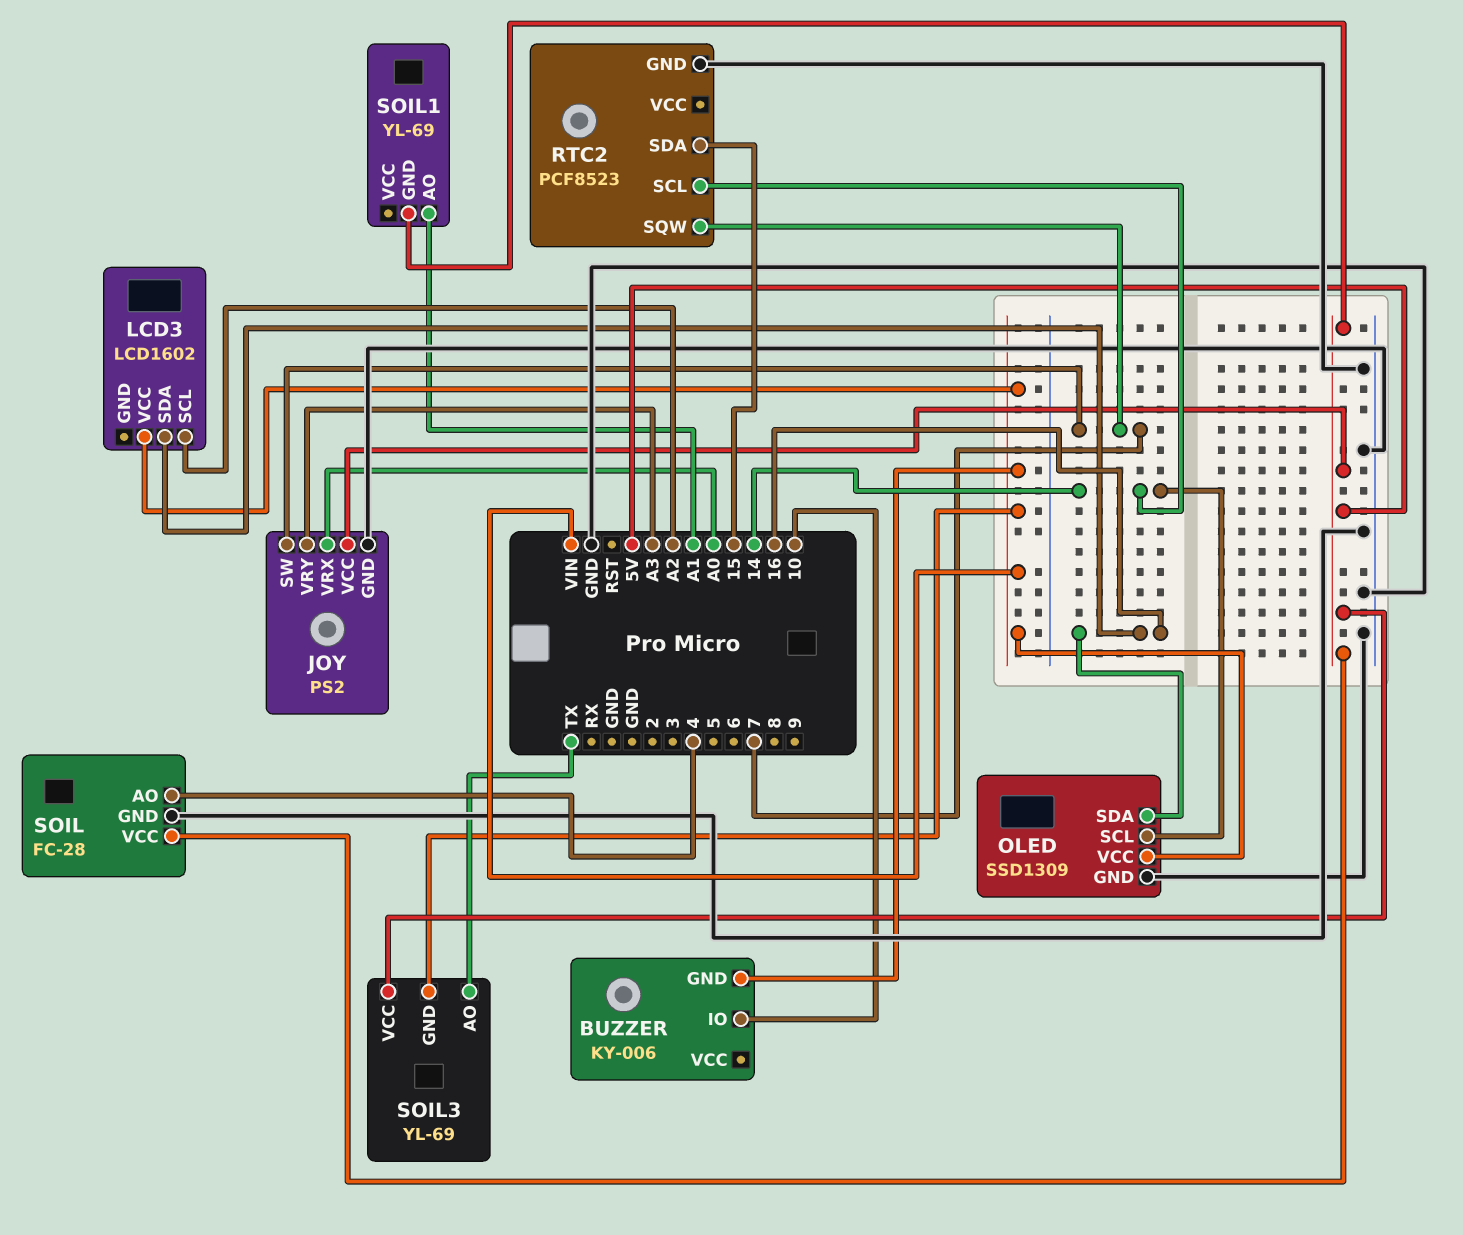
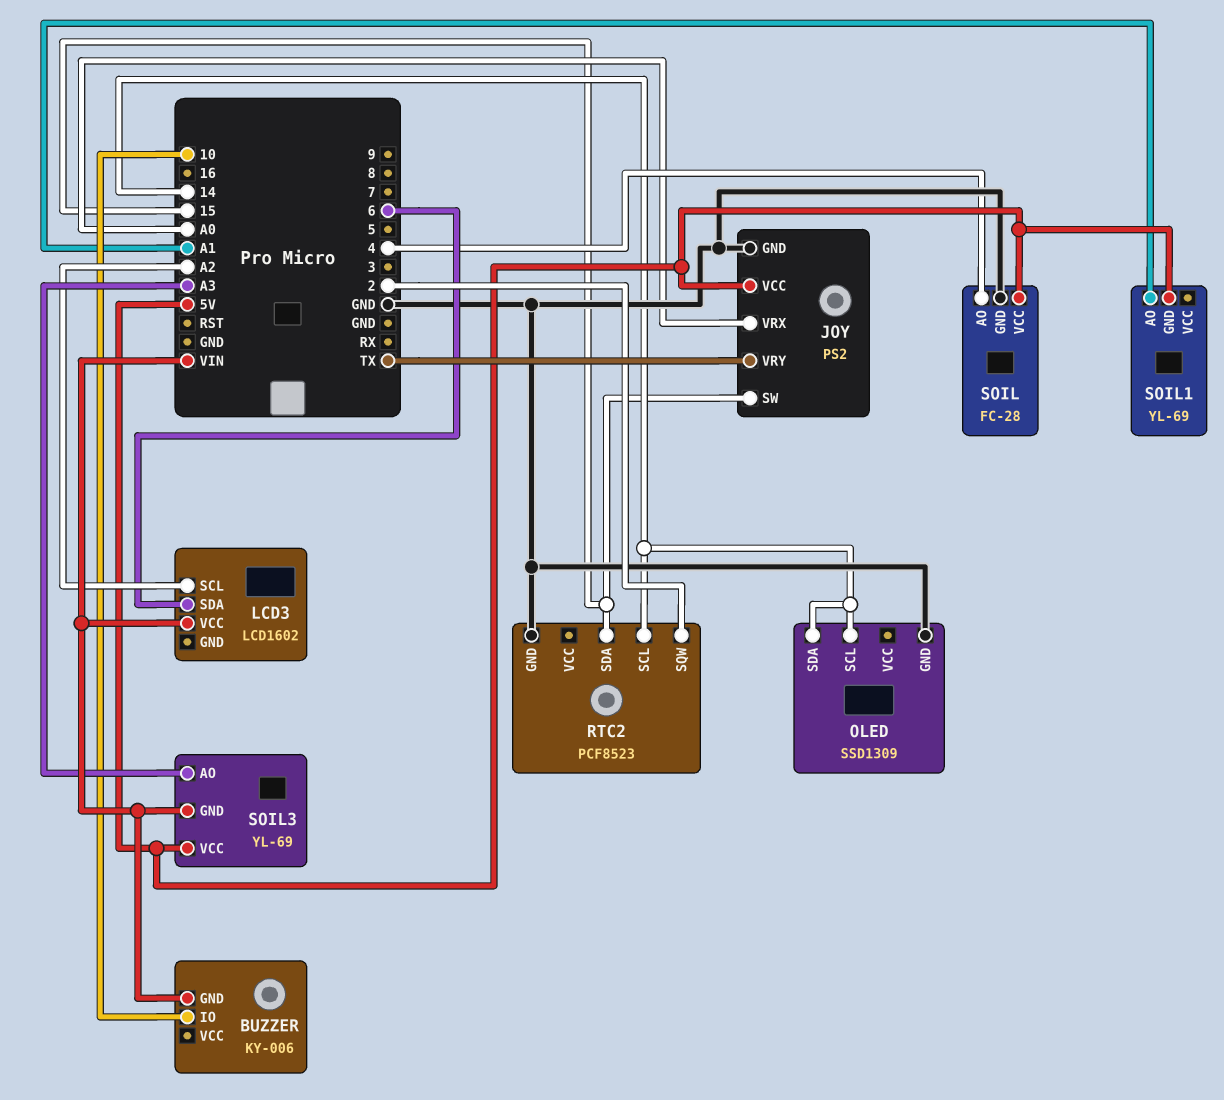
JOY pin SW: 7 -> 15
JOY pin VRY: A3 -> TX
LCD3 pin SDA: 16 -> 6
OLED pin SDA: 16 -> 14
OLED pin VCC: VIN -> none
RTC2 pin SQW: 7 -> 2
SOIL3 pin AO: TX -> A3

